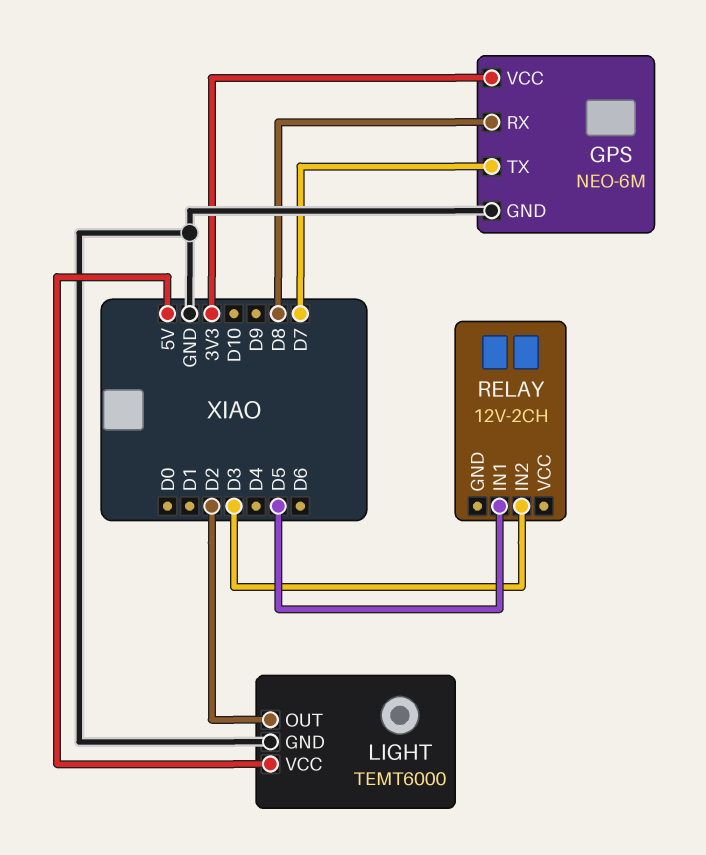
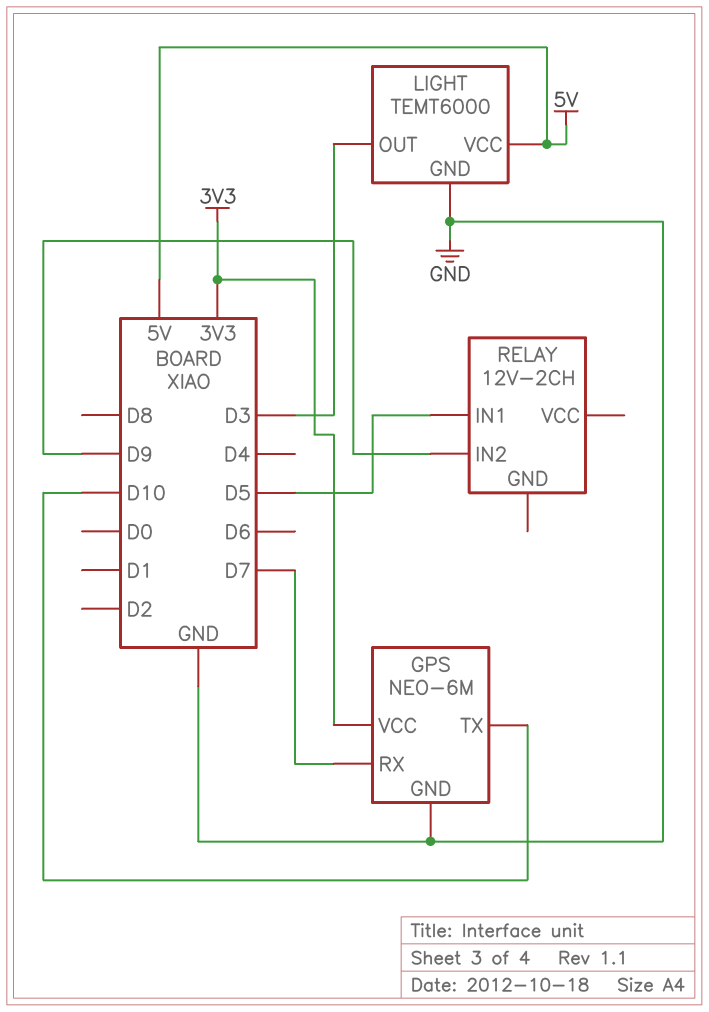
GPS pin RX: D8 -> D7
GPS pin TX: D7 -> D10
LIGHT pin OUT: D2 -> D3
RELAY pin IN2: D3 -> D9

